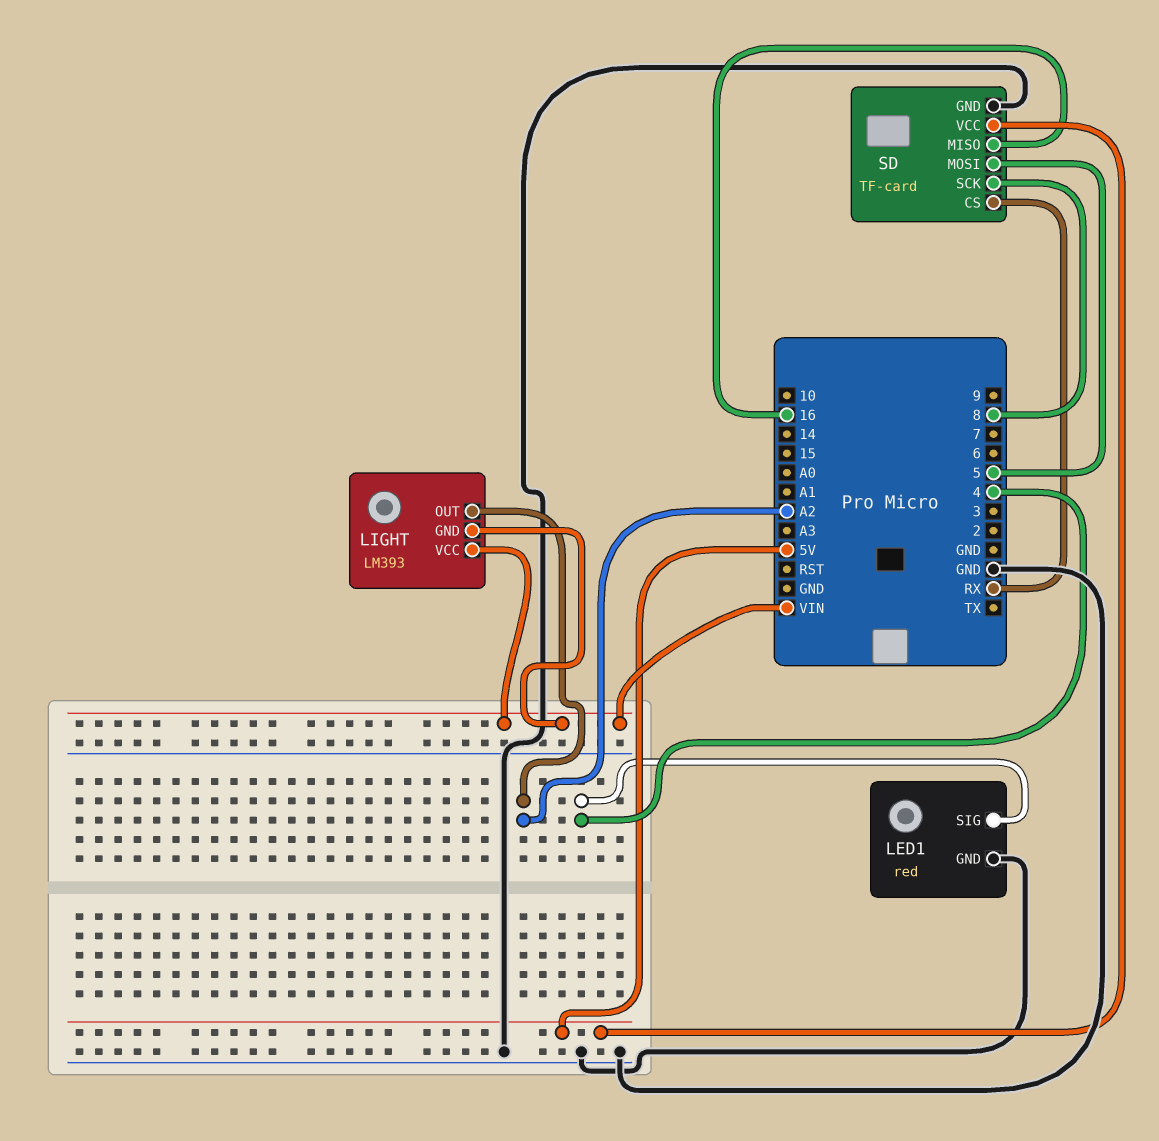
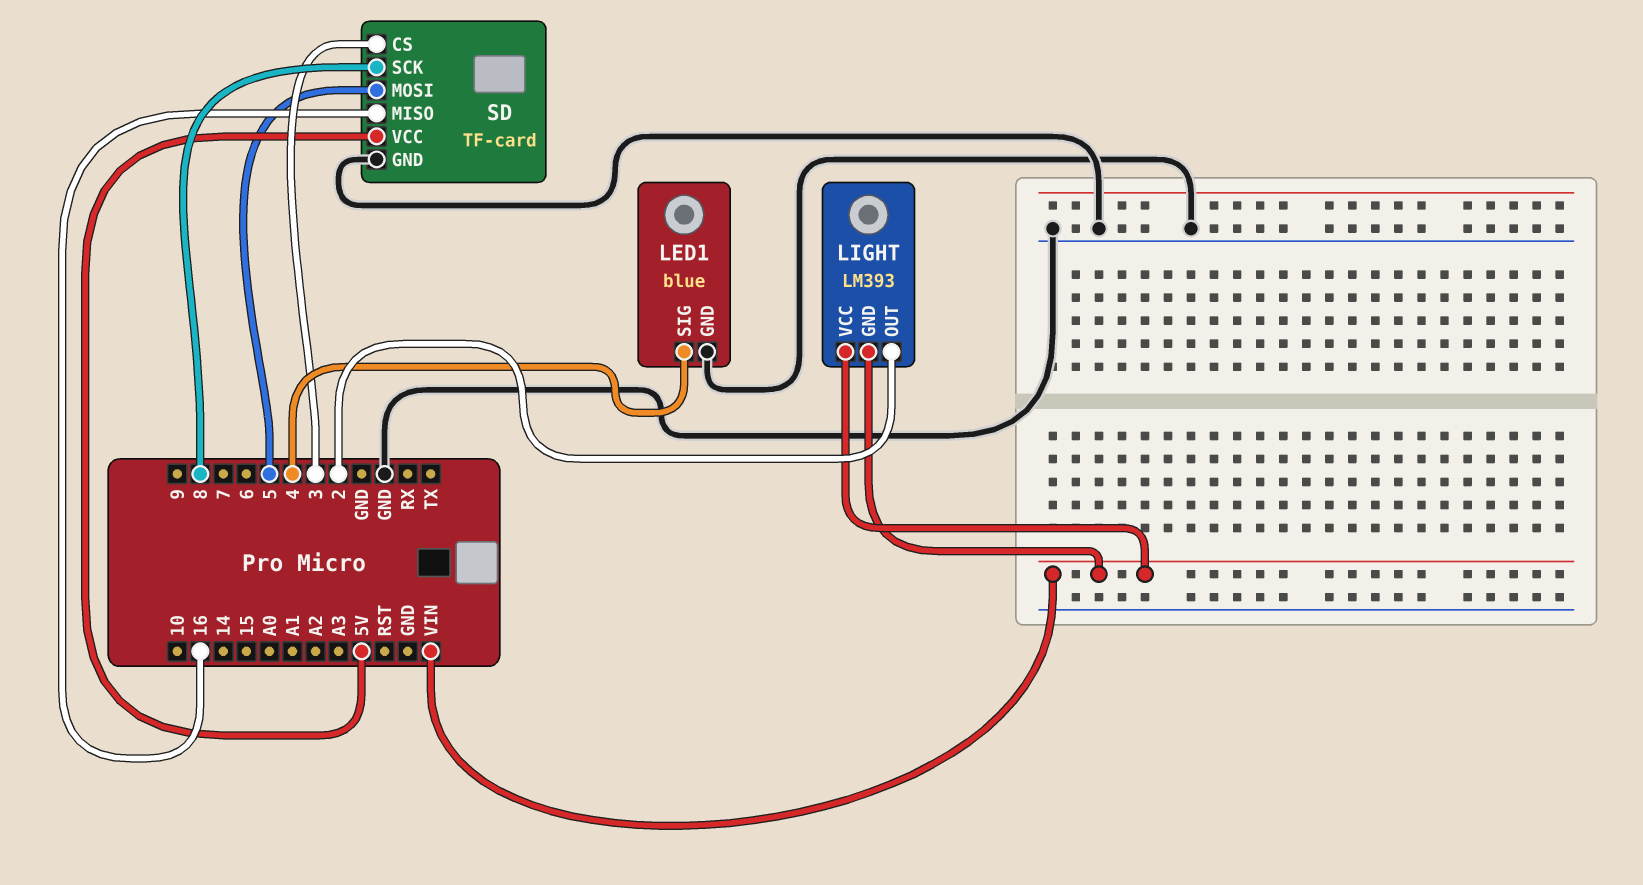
LED1: red -> blue
LIGHT pin OUT: A2 -> 2
SD pin CS: RX -> 3

